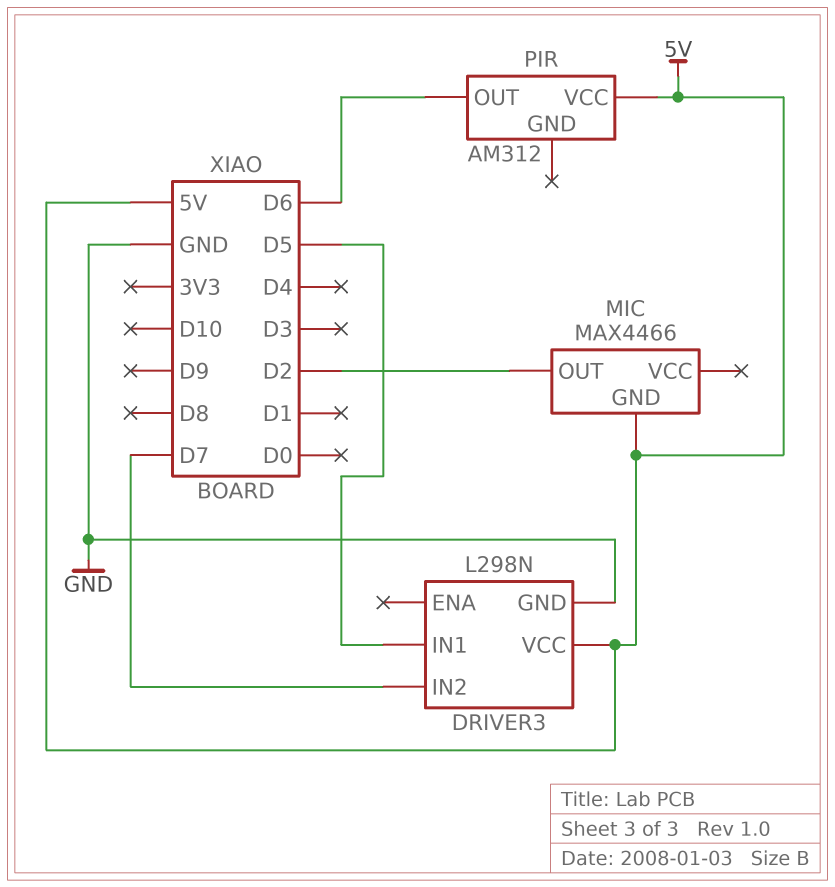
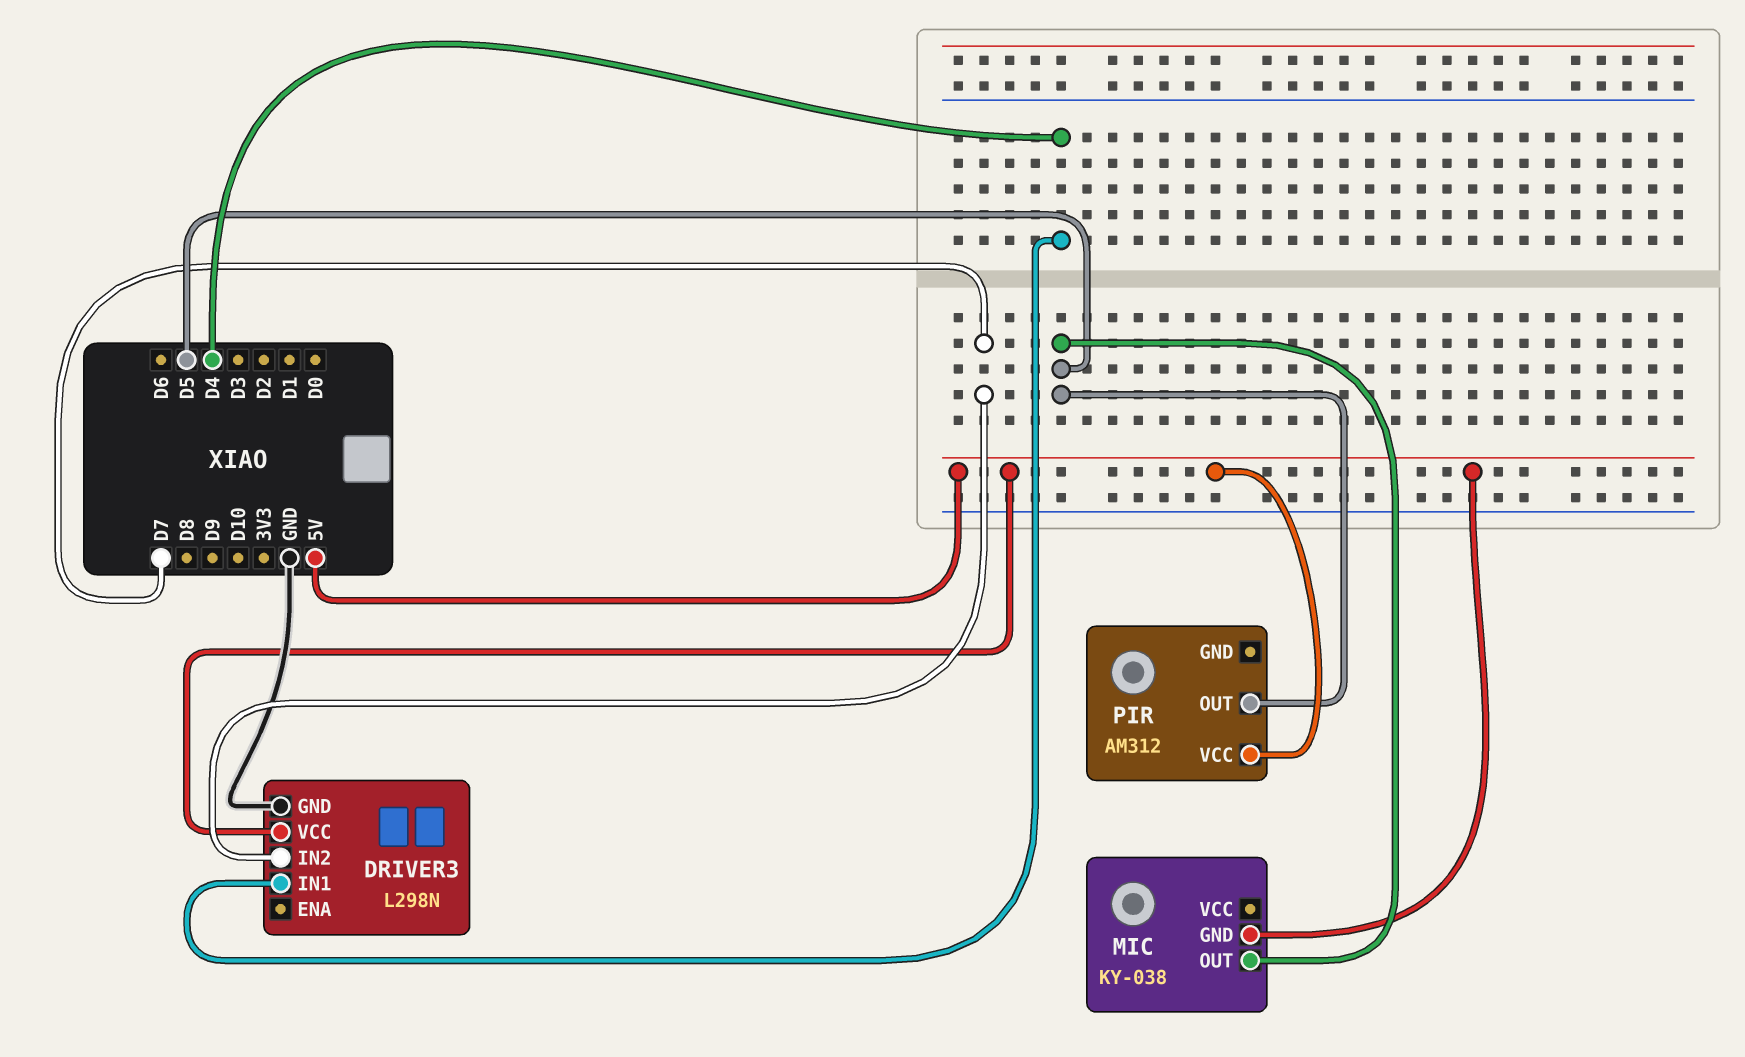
DRIVER3 pin IN1: D5 -> D4
MIC: MAX4466 -> KY-038
MIC pin OUT: D2 -> D5
PIR pin OUT: D6 -> D5

